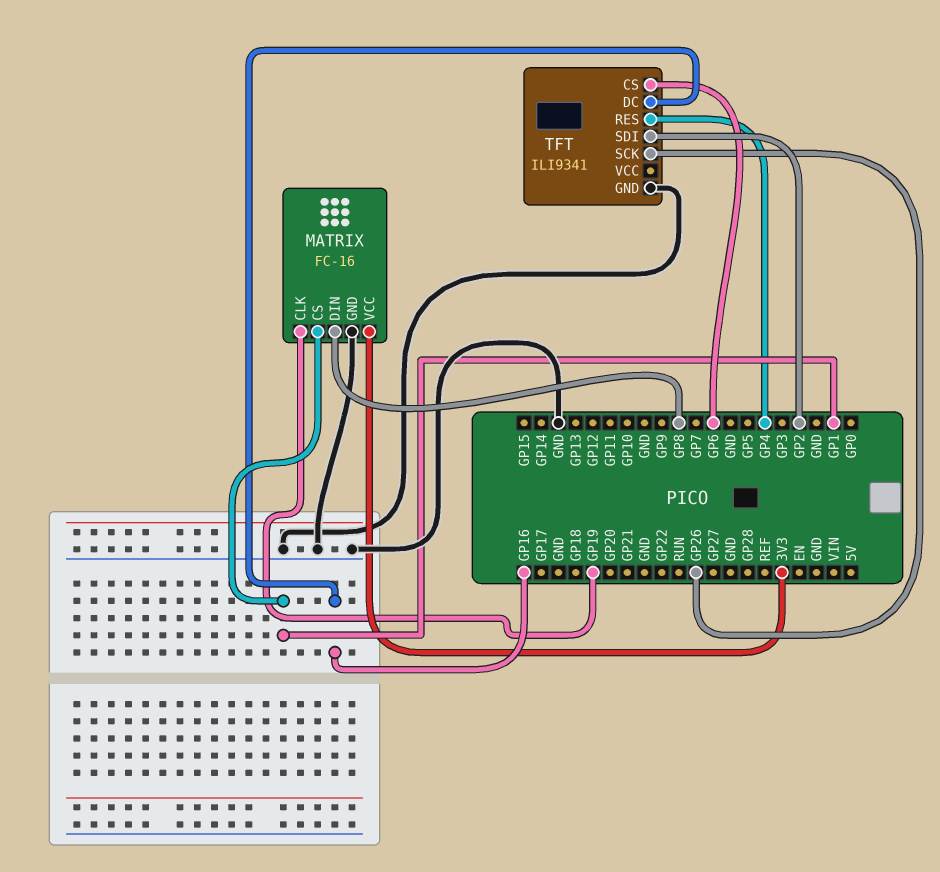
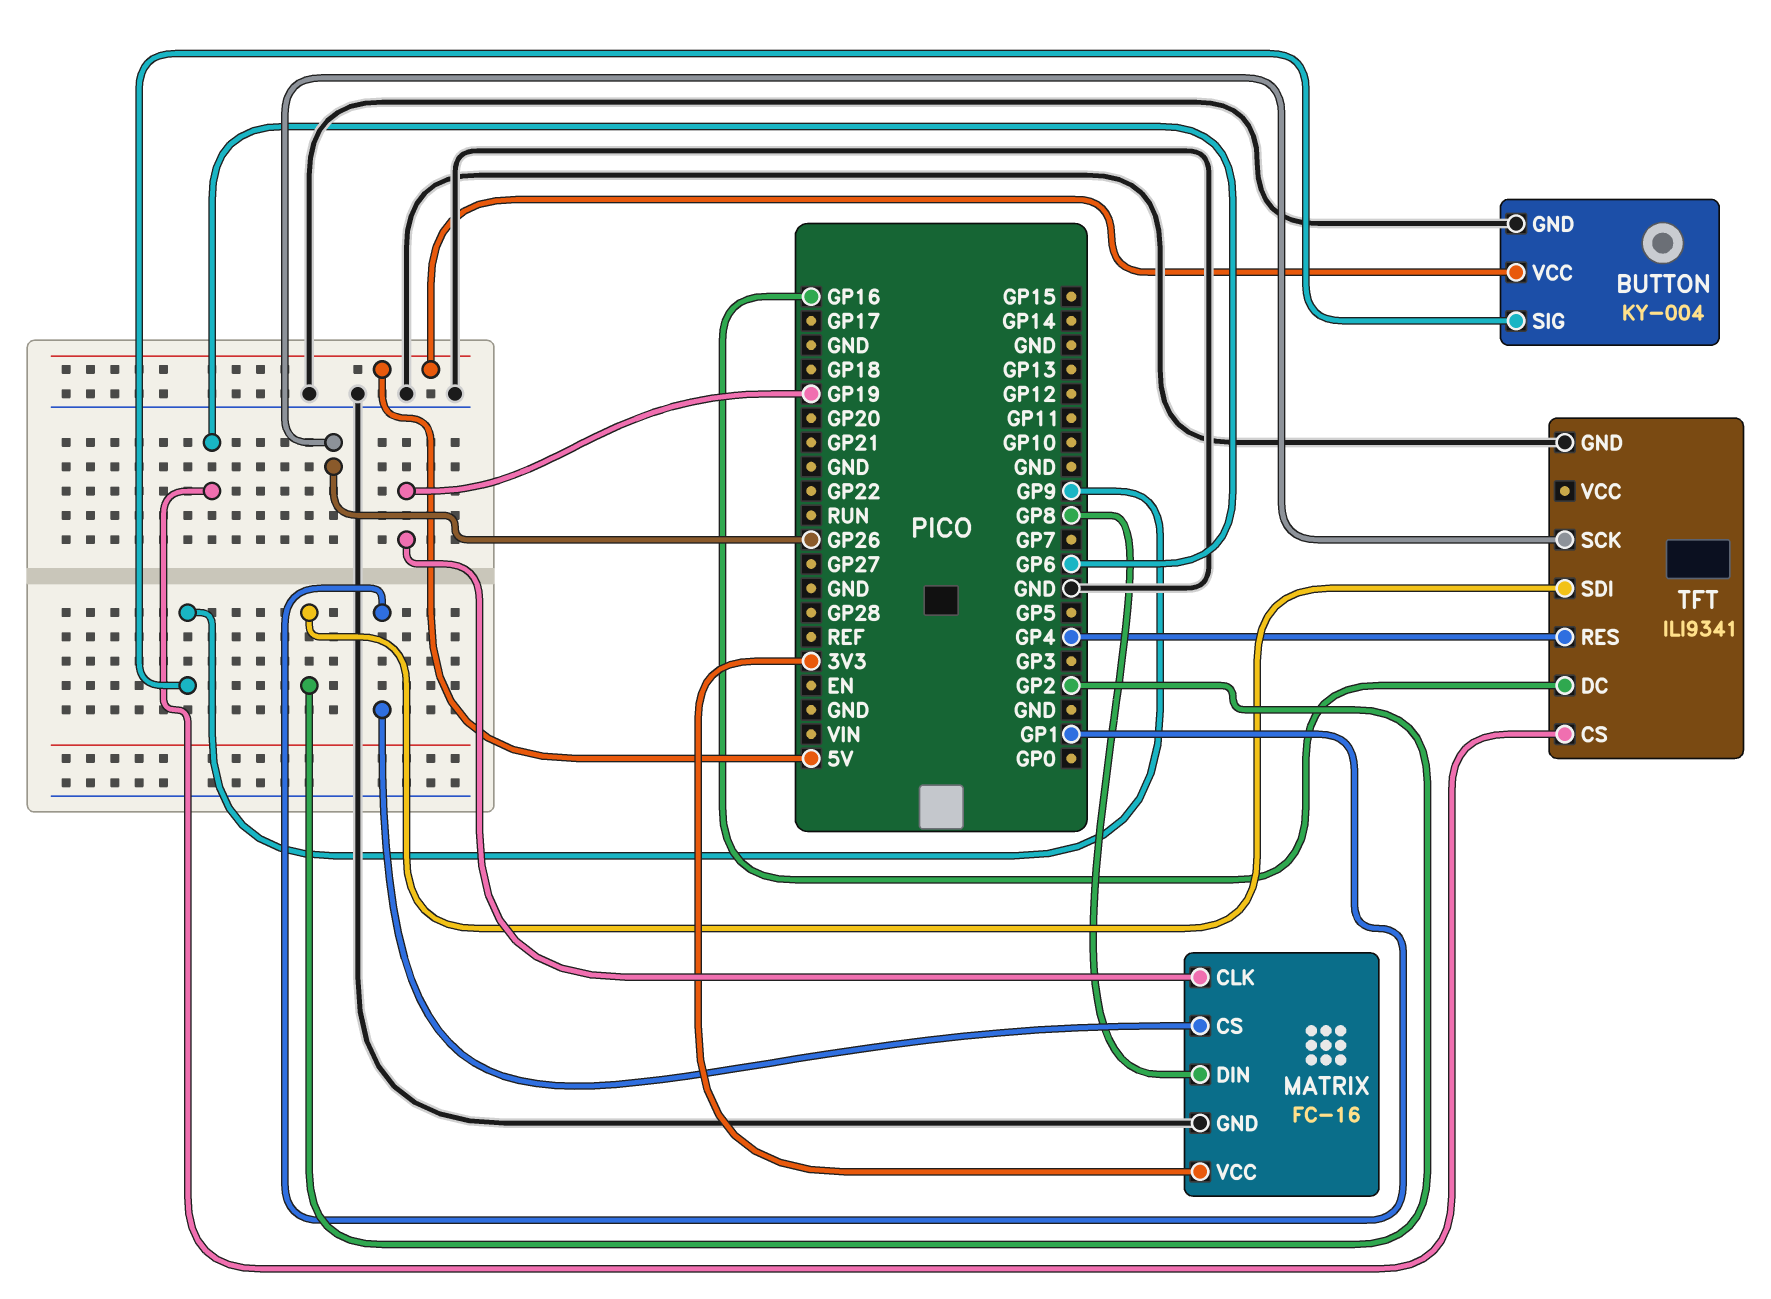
BUTTON: none -> KY-004
BUTTON pin GND: none -> GND
BUTTON pin SIG: none -> GP9
BUTTON pin VCC: none -> 5V

